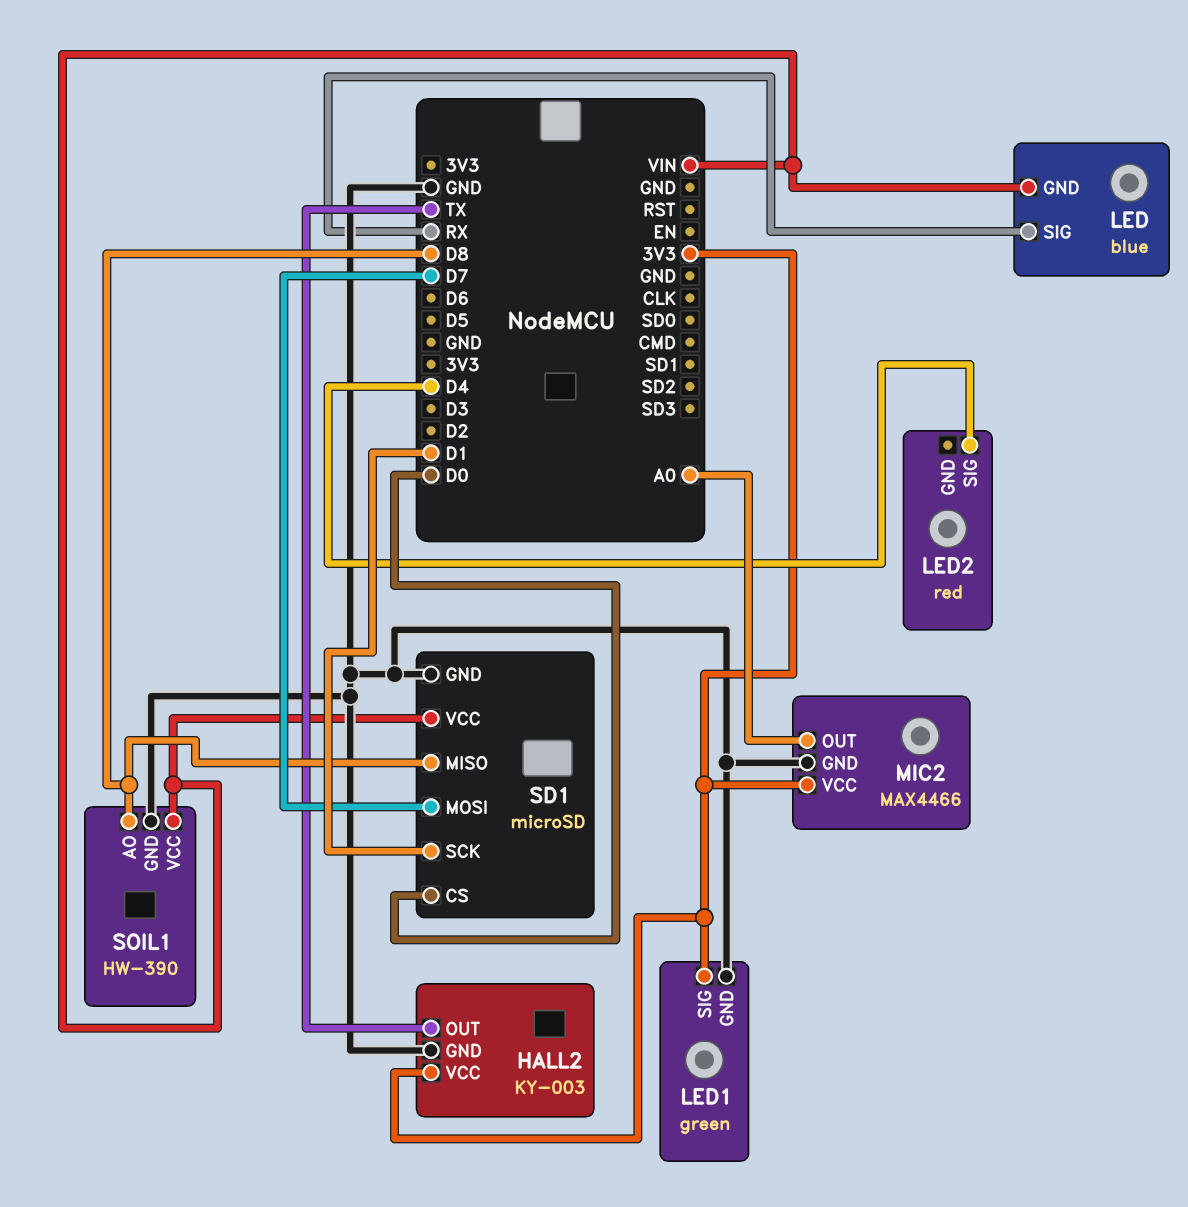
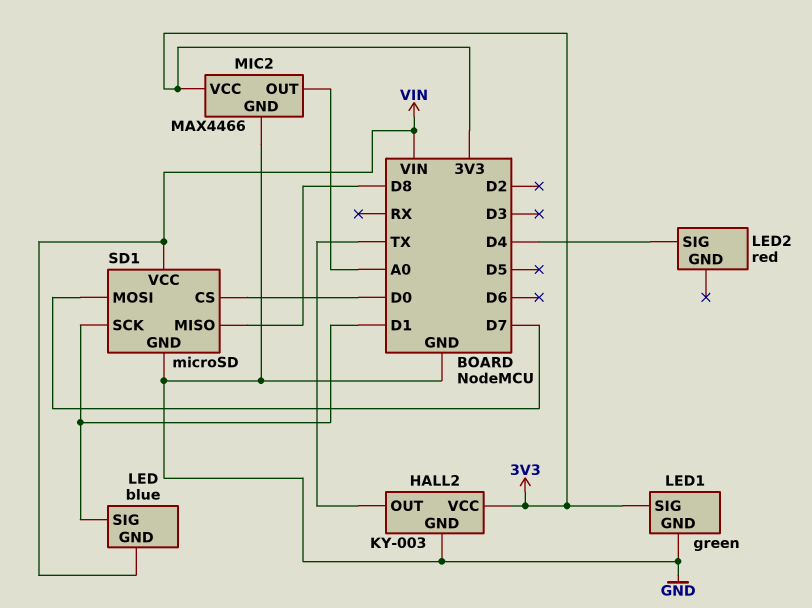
LED pin SIG: RX -> D1
SOIL1: HW-390 -> none
SOIL1 pin AO: D8 -> none
SOIL1 pin GND: GND -> none
SOIL1 pin VCC: VIN -> none

